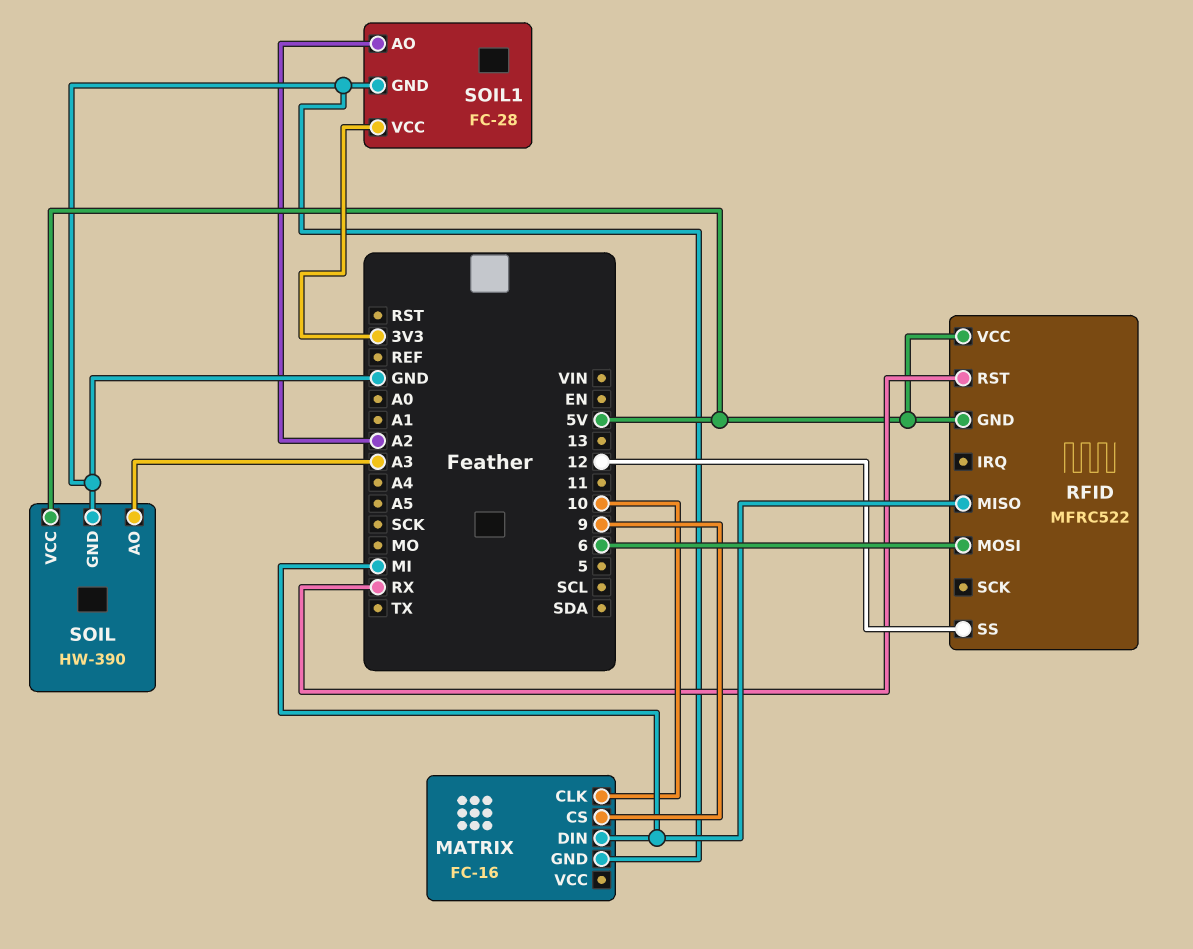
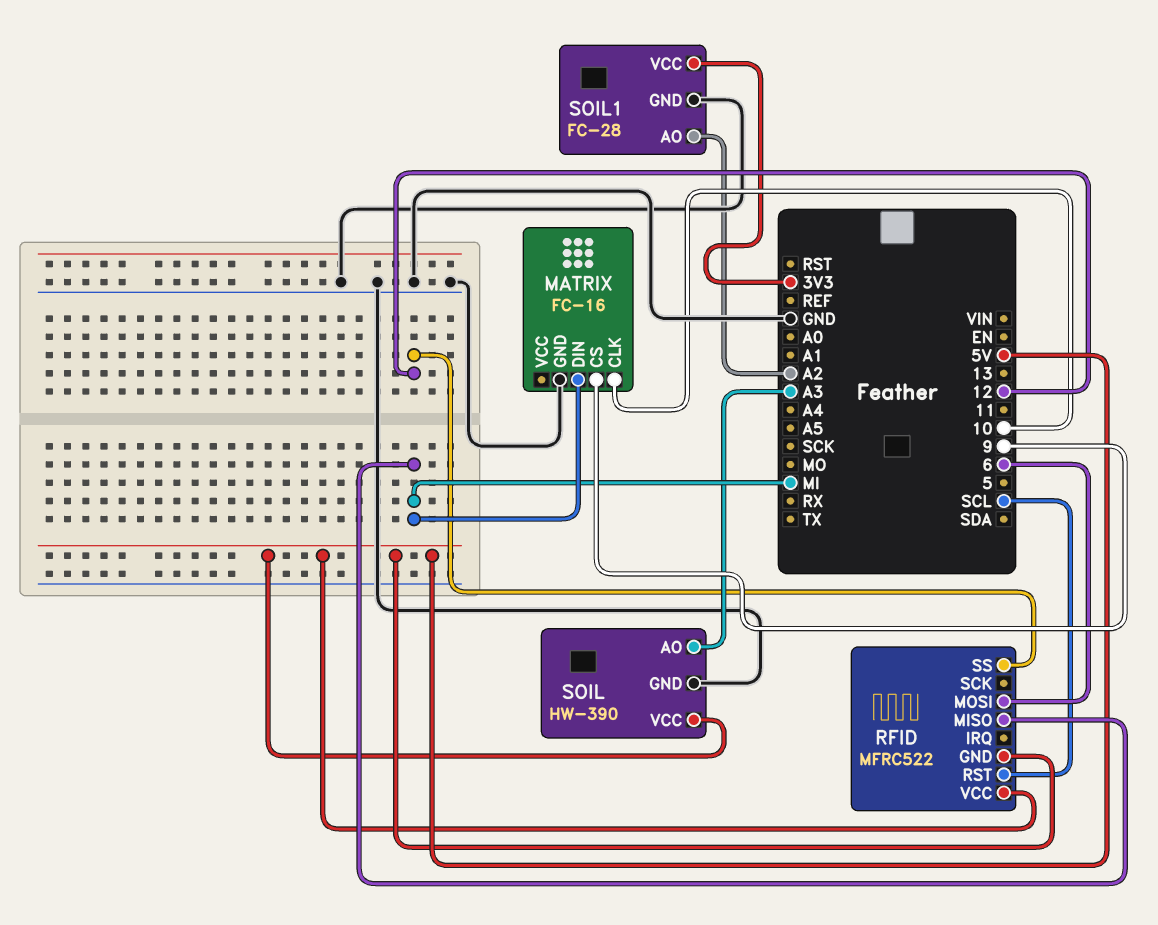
RFID pin RST: RX -> SCL

